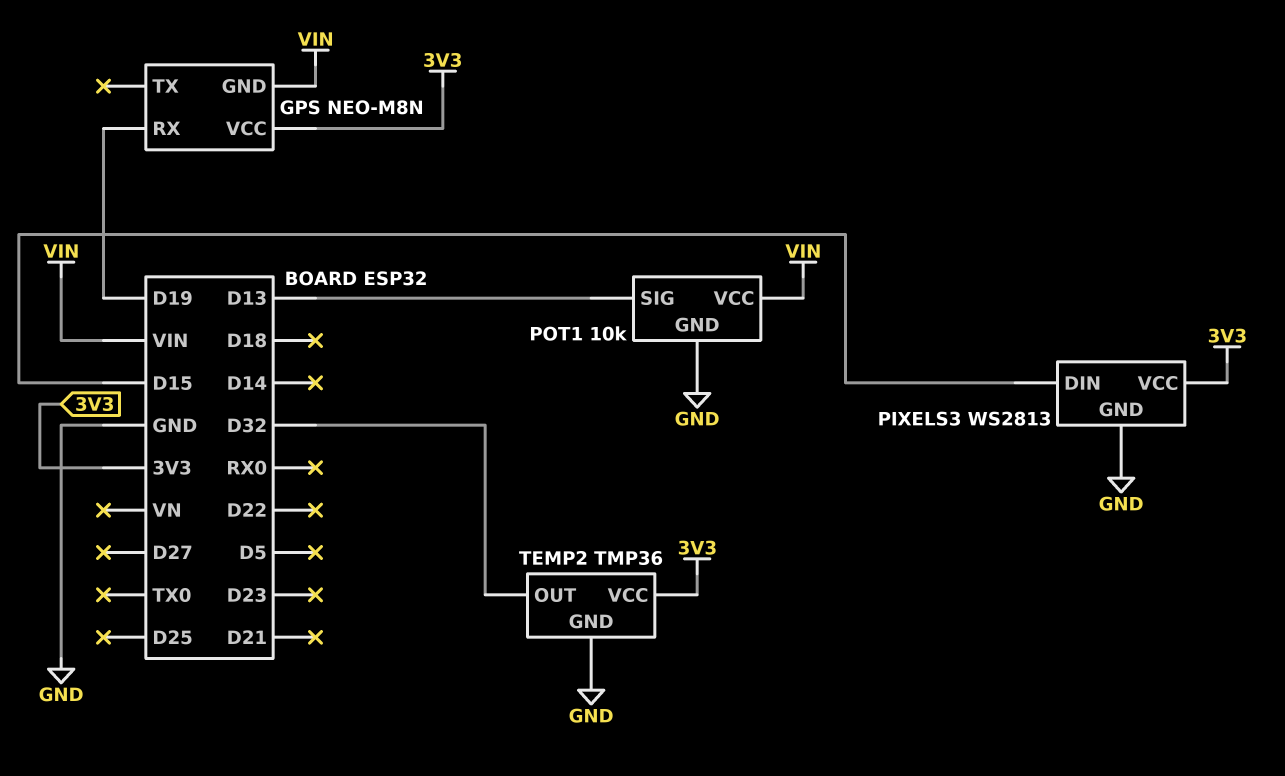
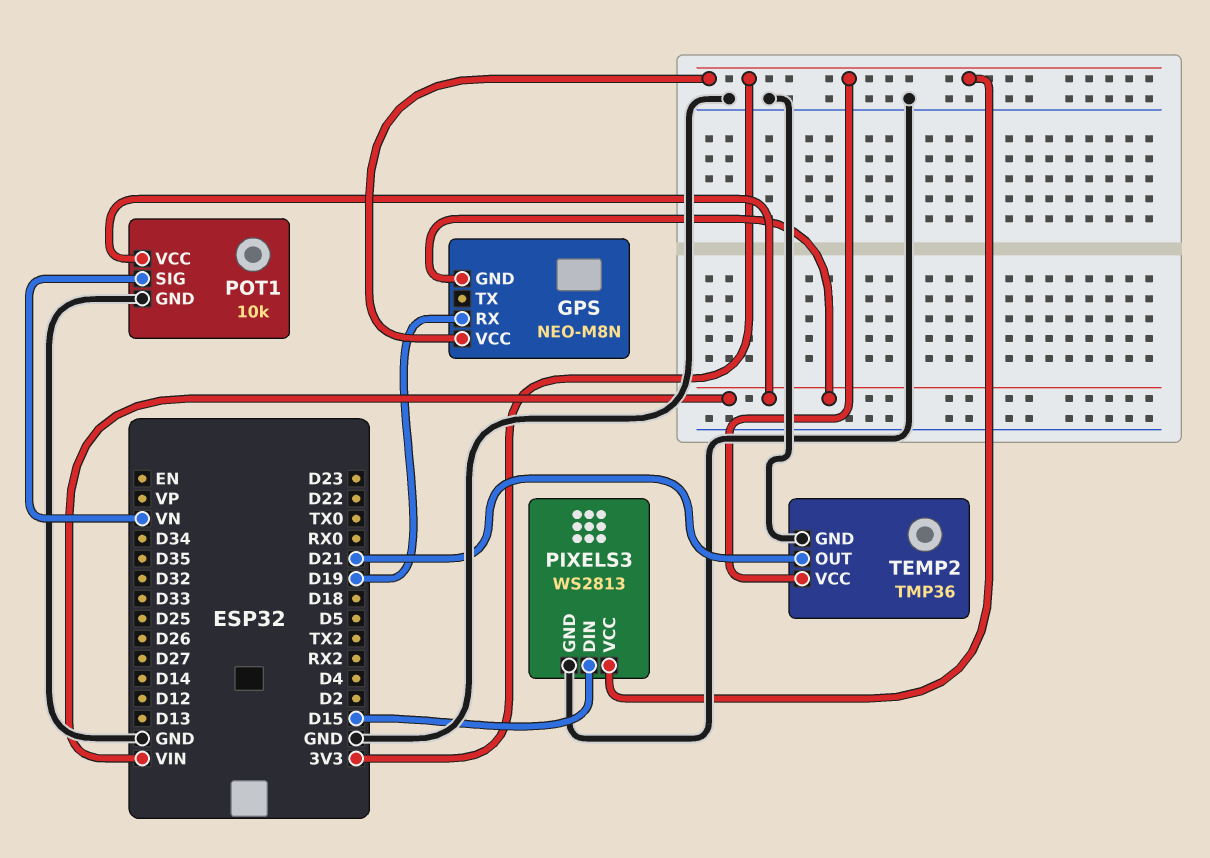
POT1 pin SIG: D13 -> VN
TEMP2 pin OUT: D32 -> D21

